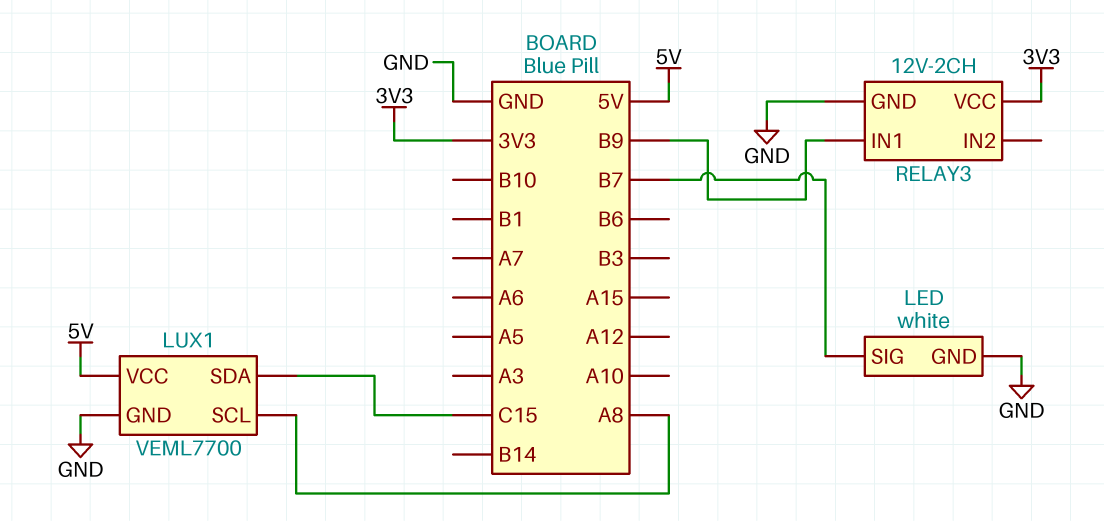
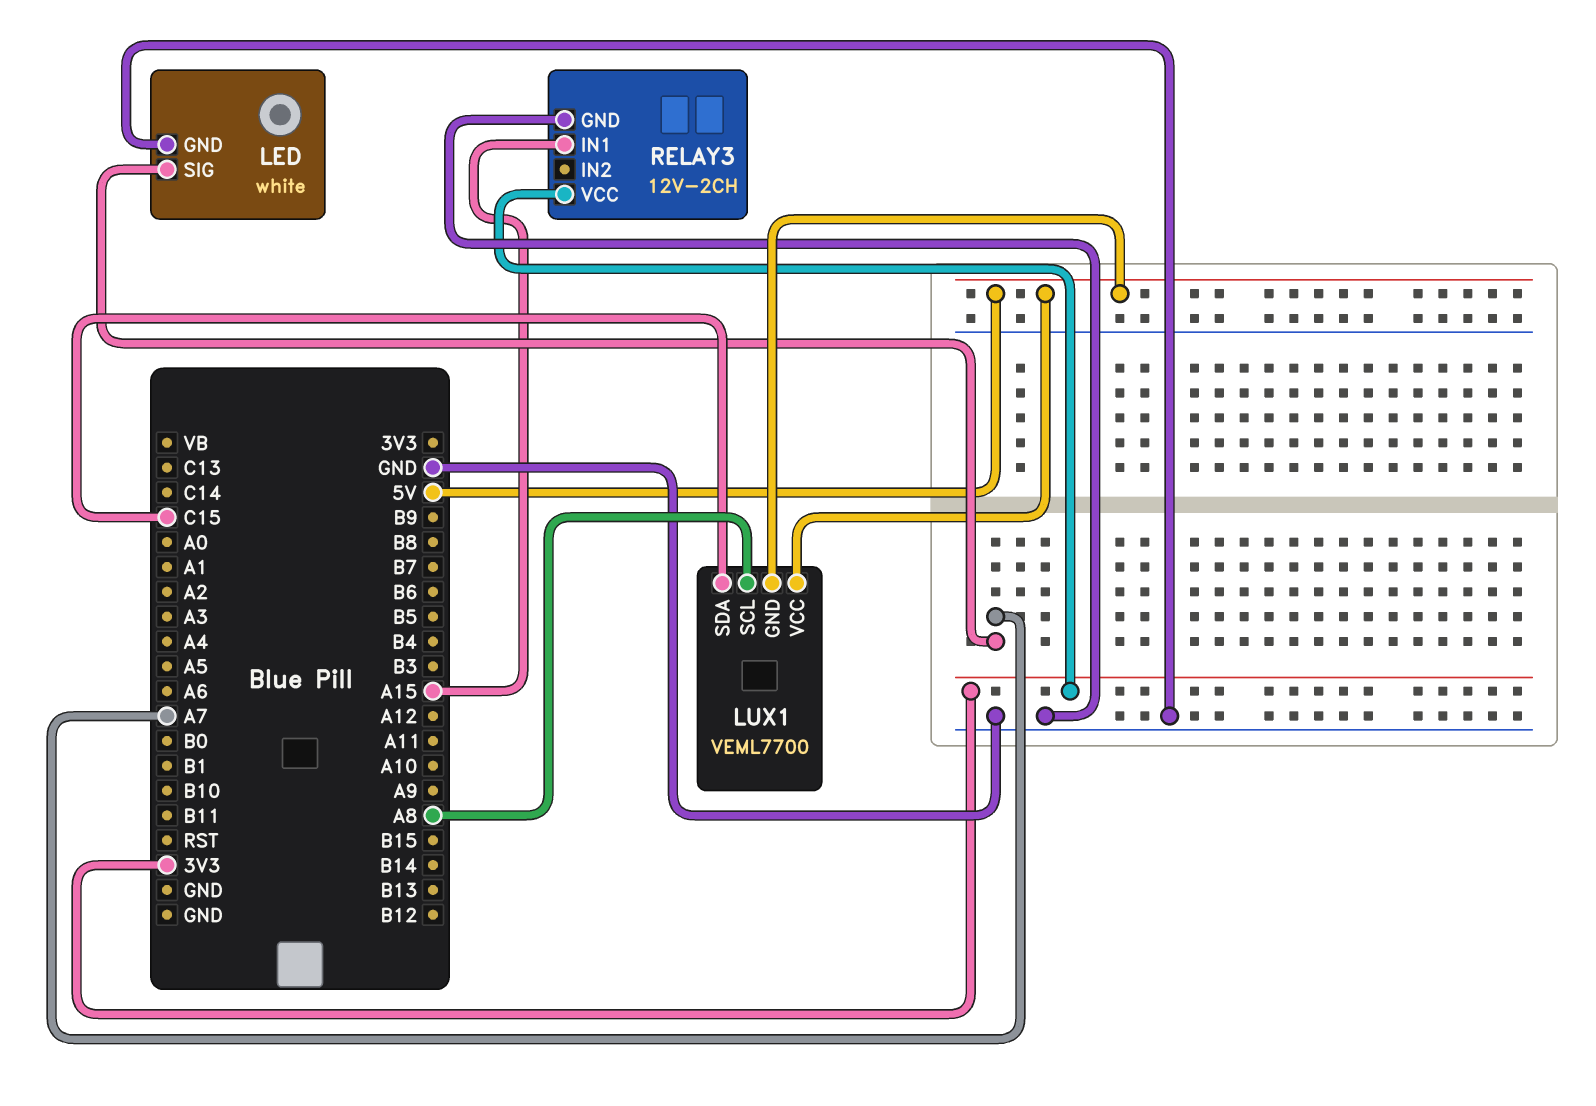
LED pin SIG: B7 -> A7
LUX1 pin GND: GND -> 5V
RELAY3 pin IN1: B9 -> A15

